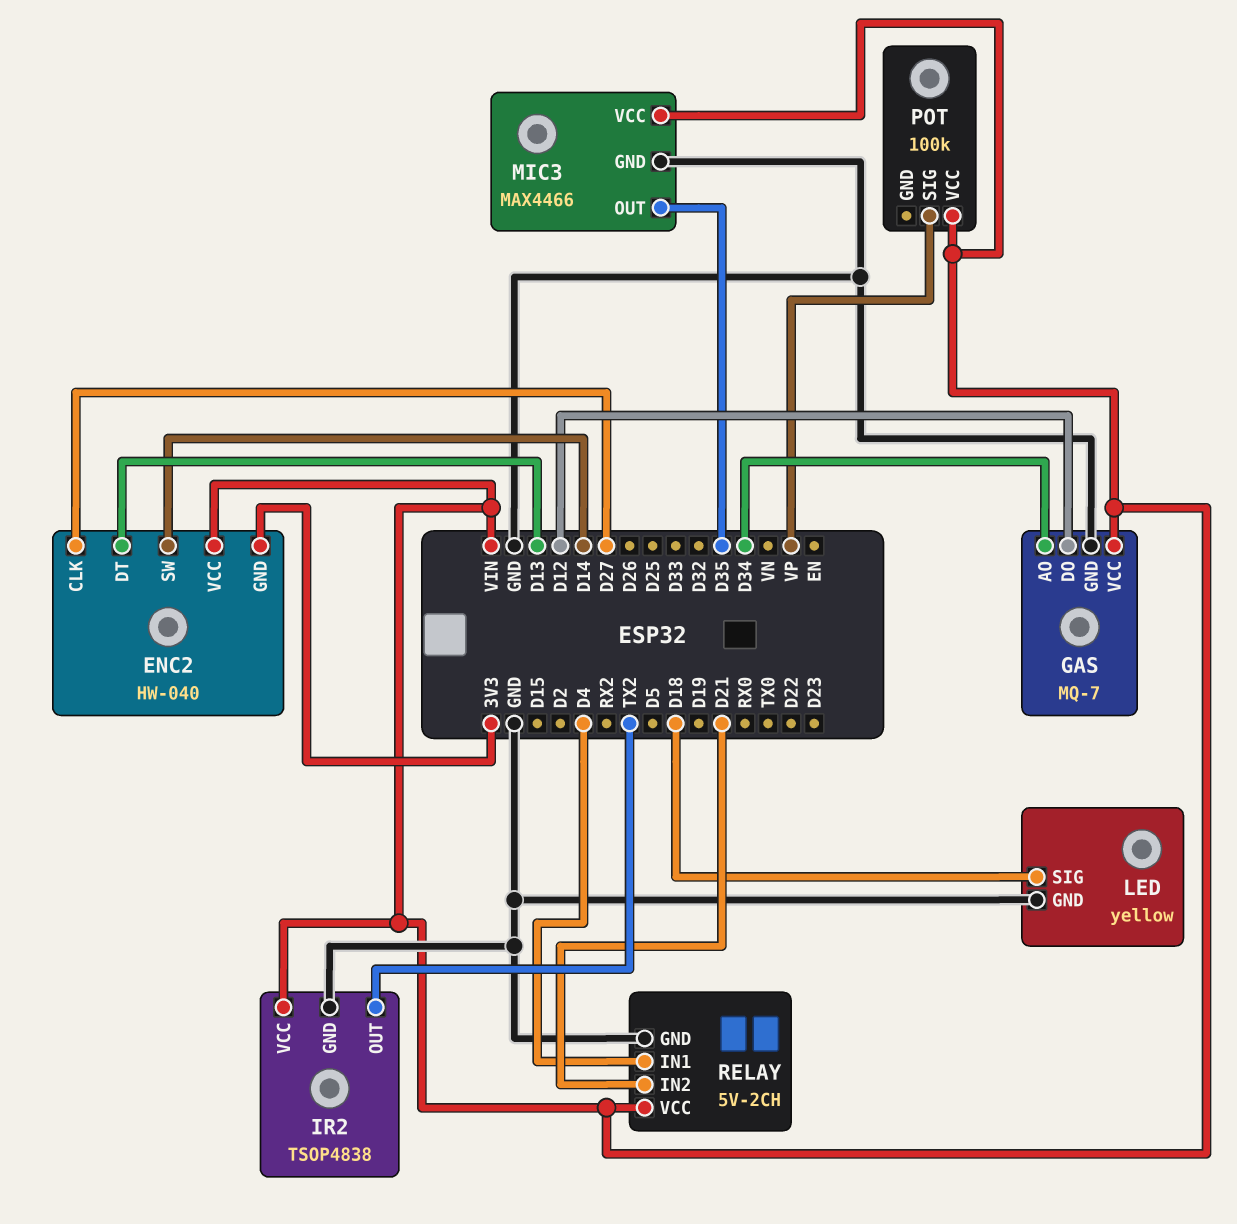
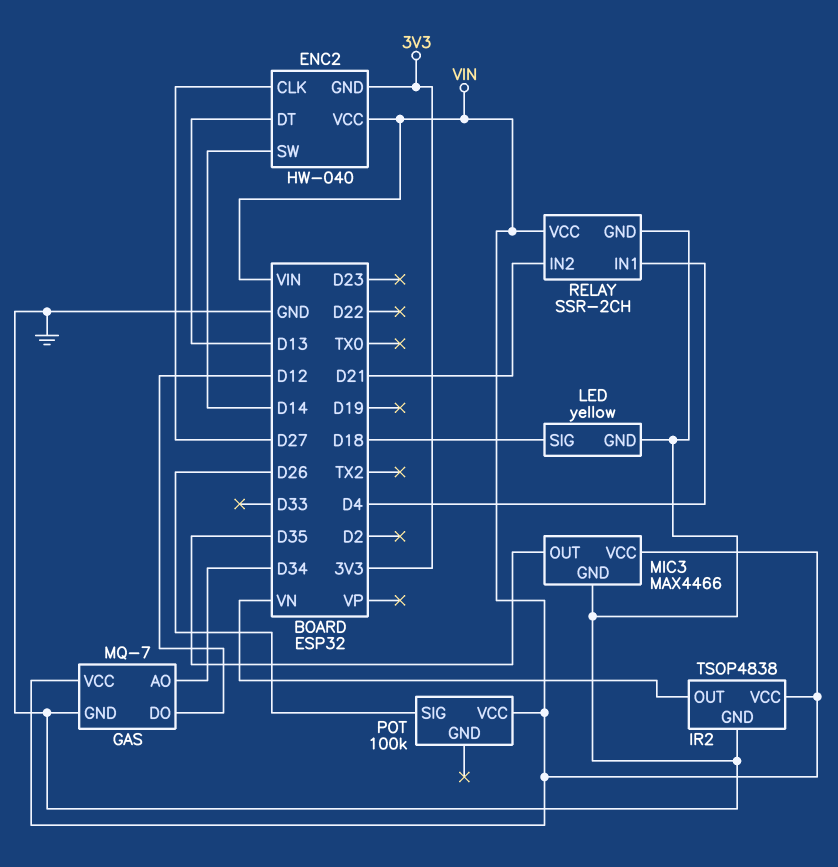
IR2 pin OUT: TX2 -> VN
POT pin SIG: VP -> D26
RELAY: 5V-2CH -> SSR-2CH

